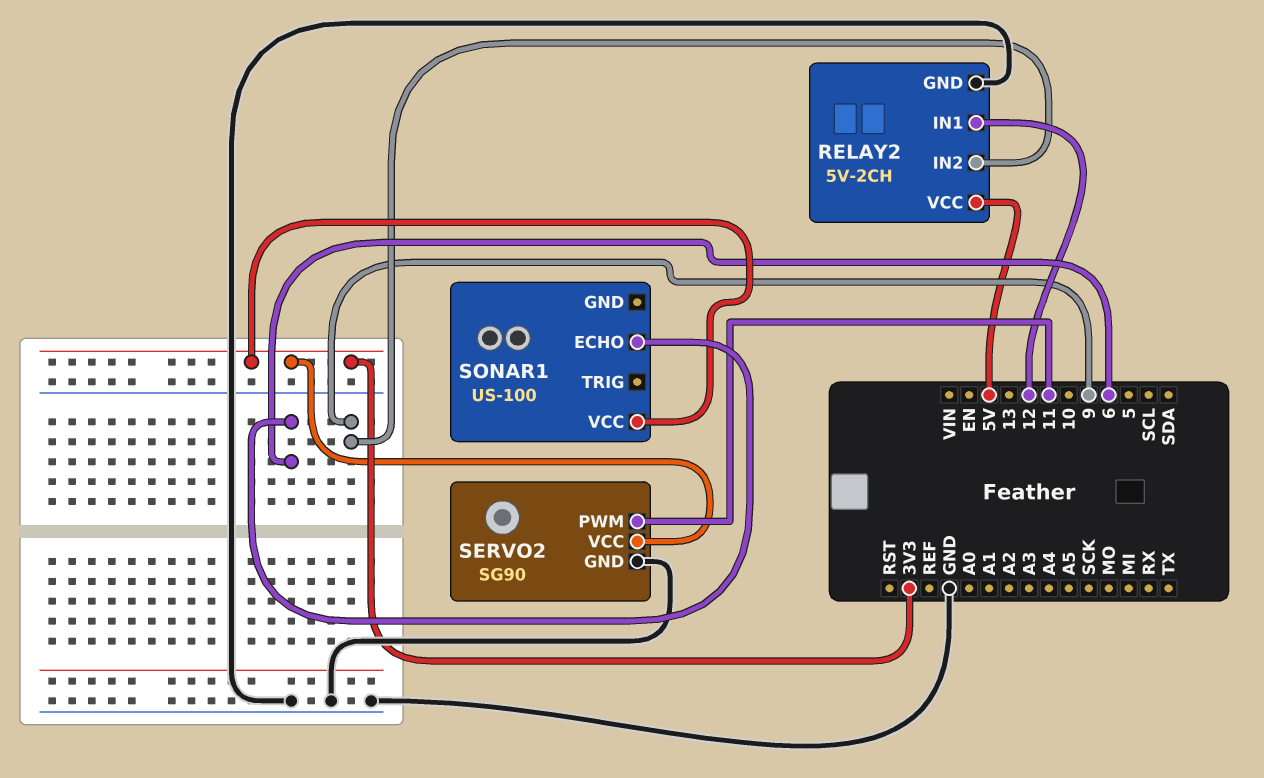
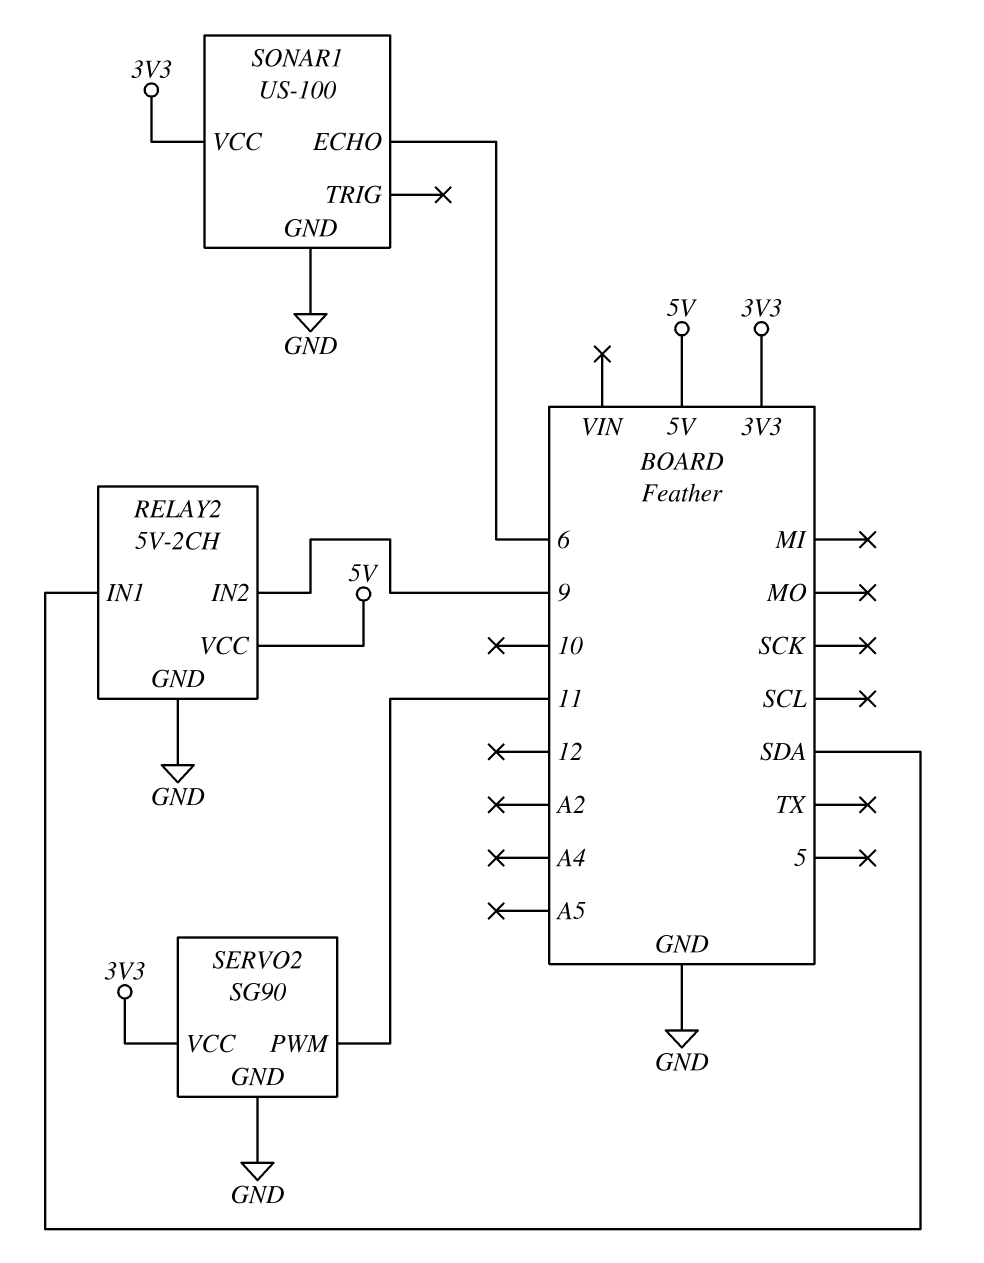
RELAY2 pin IN1: 12 -> SDA
SONAR1 pin GND: none -> GND

